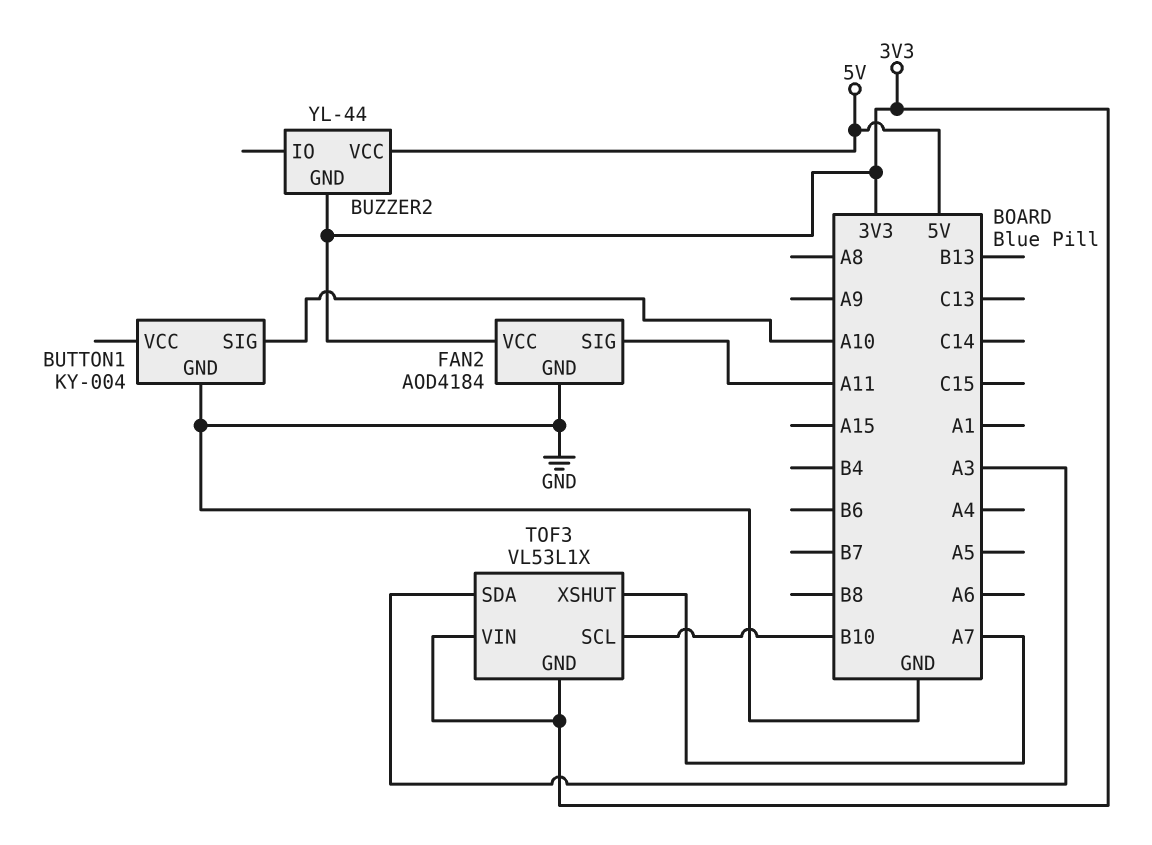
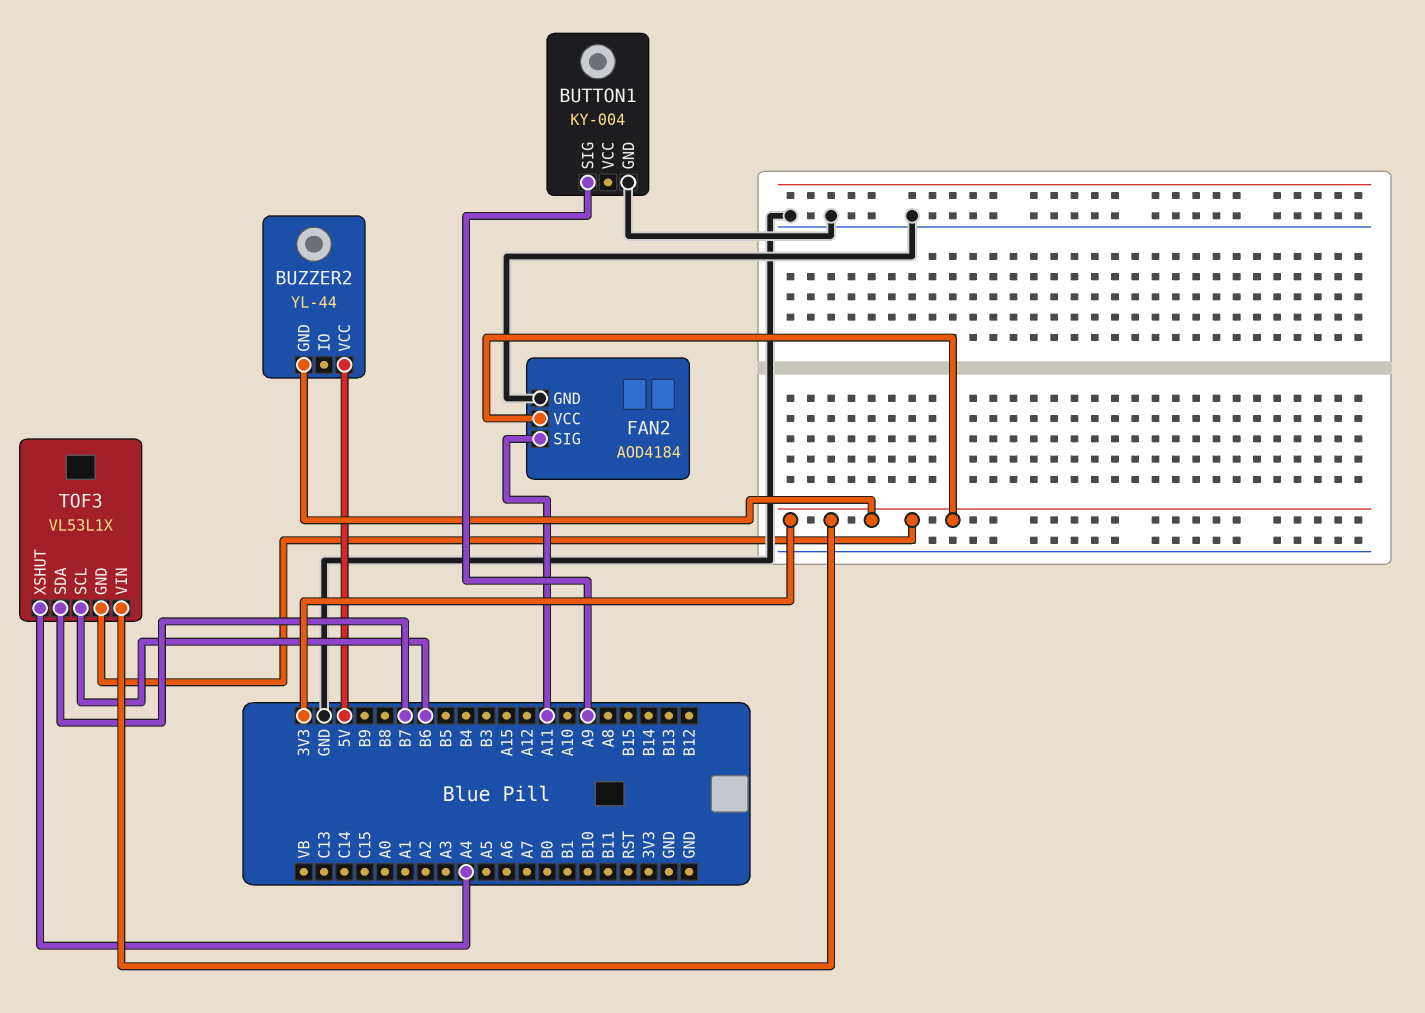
BUTTON1 pin SIG: A10 -> A9
TOF3 pin SCL: B10 -> B6
TOF3 pin SDA: A3 -> B7
TOF3 pin XSHUT: A7 -> A4

